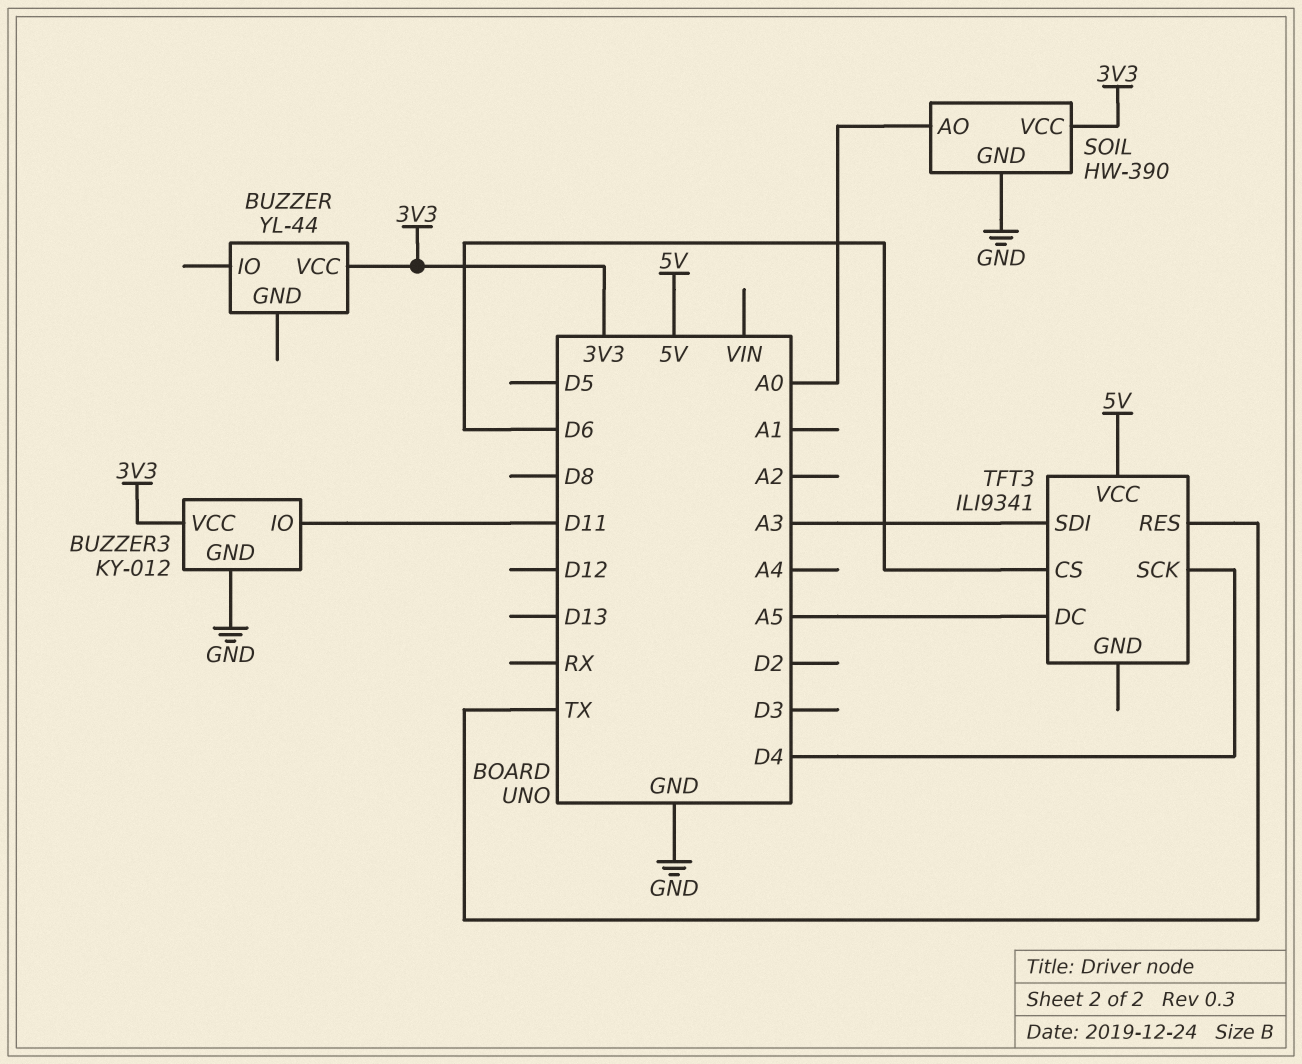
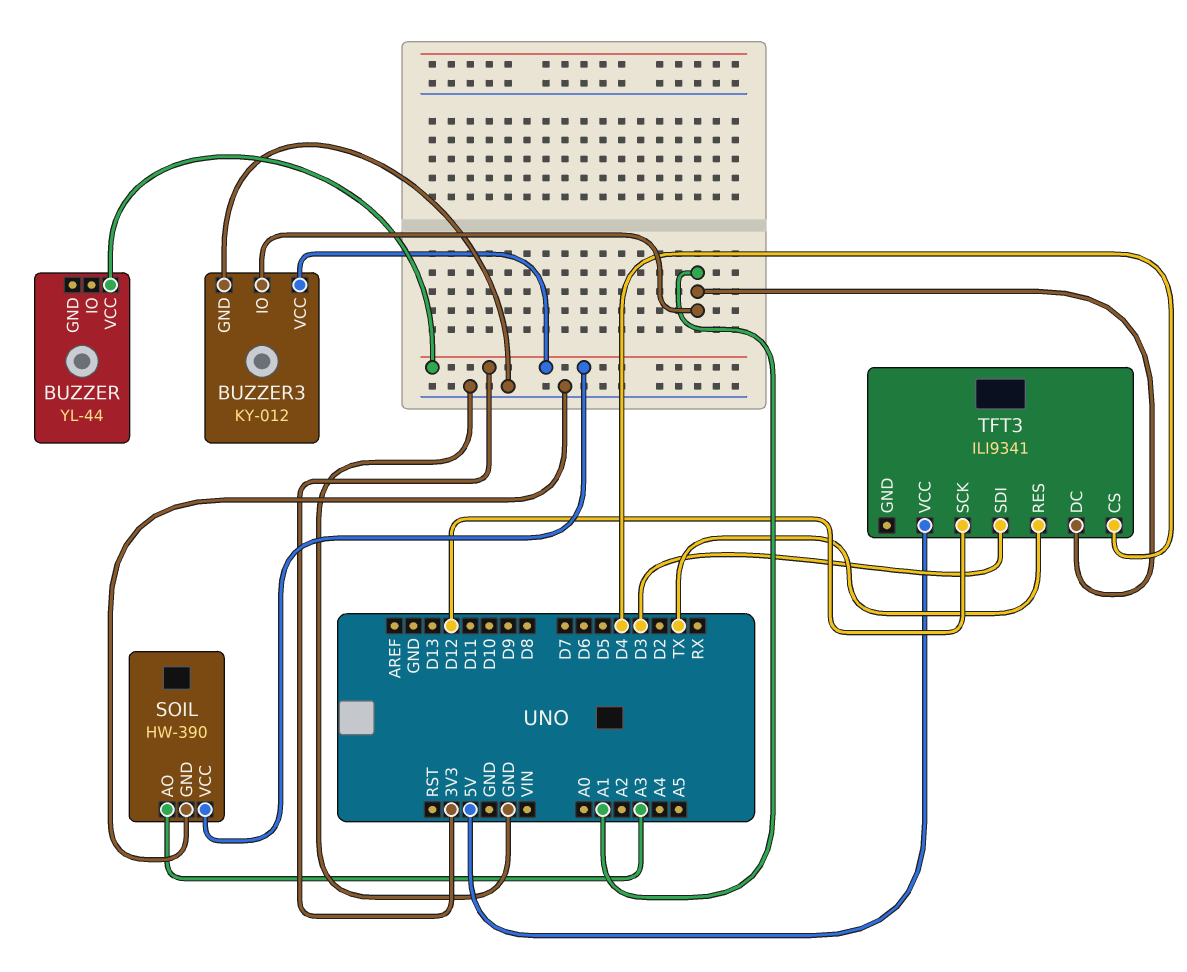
BUZZER3 pin IO: D11 -> A1
SOIL pin AO: A0 -> A3
TFT3 pin CS: D6 -> D4
TFT3 pin DC: A5 -> A1
TFT3 pin SCK: D4 -> D12
TFT3 pin SDI: A3 -> D3

